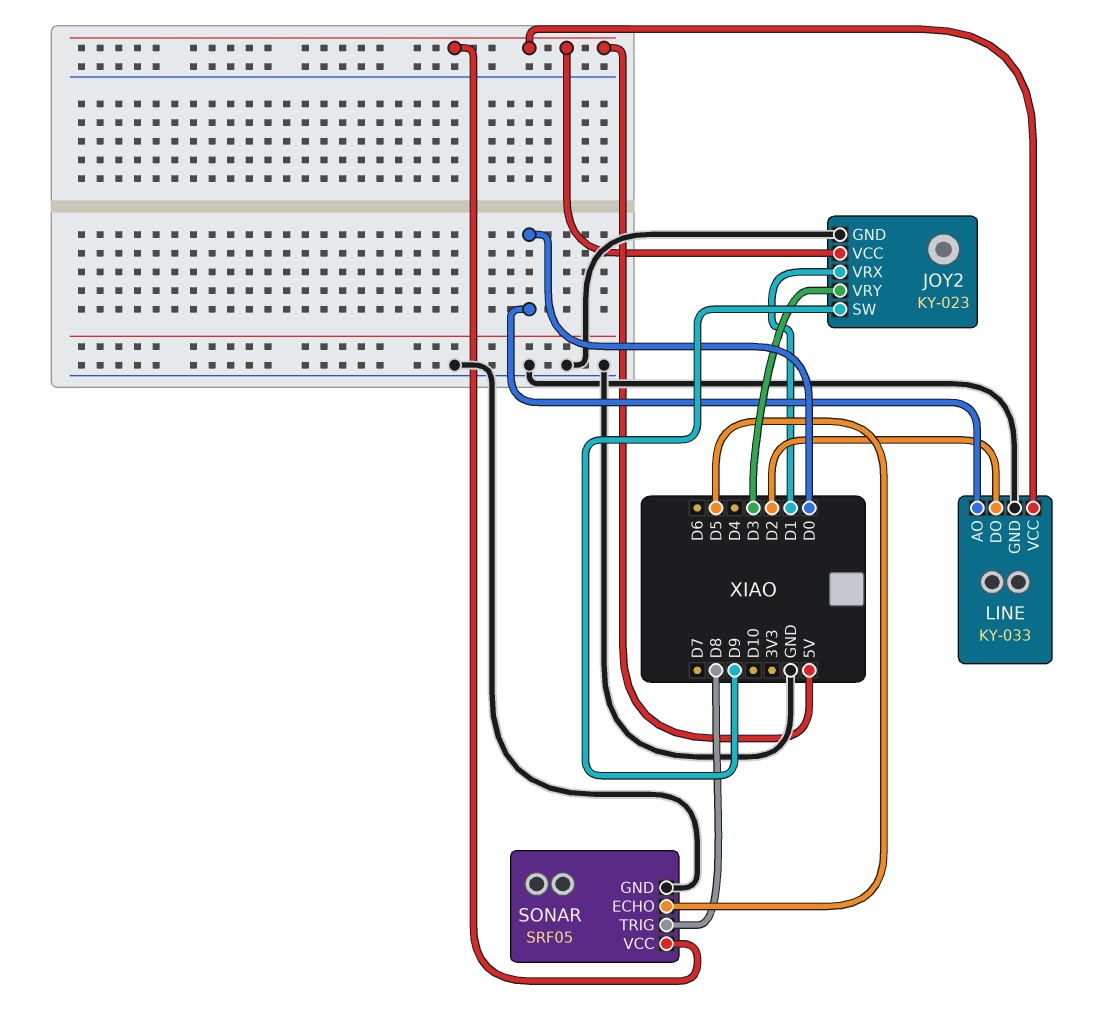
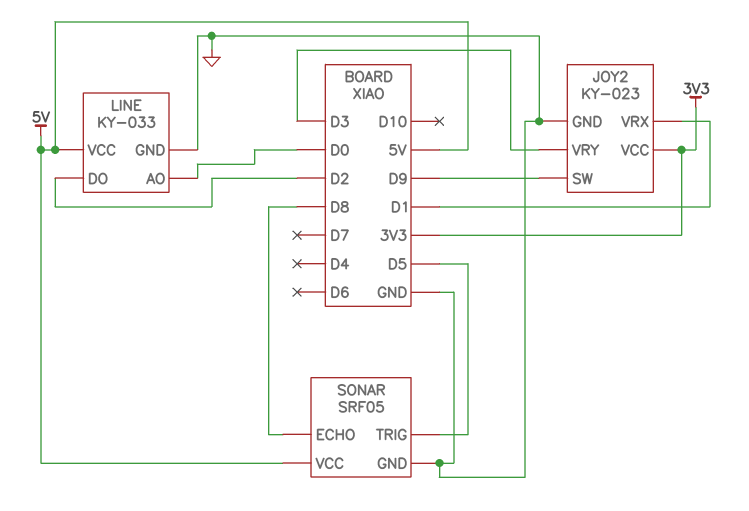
JOY2 pin VCC: 5V -> 3V3
SONAR pin ECHO: D5 -> D8
SONAR pin TRIG: D8 -> D5

